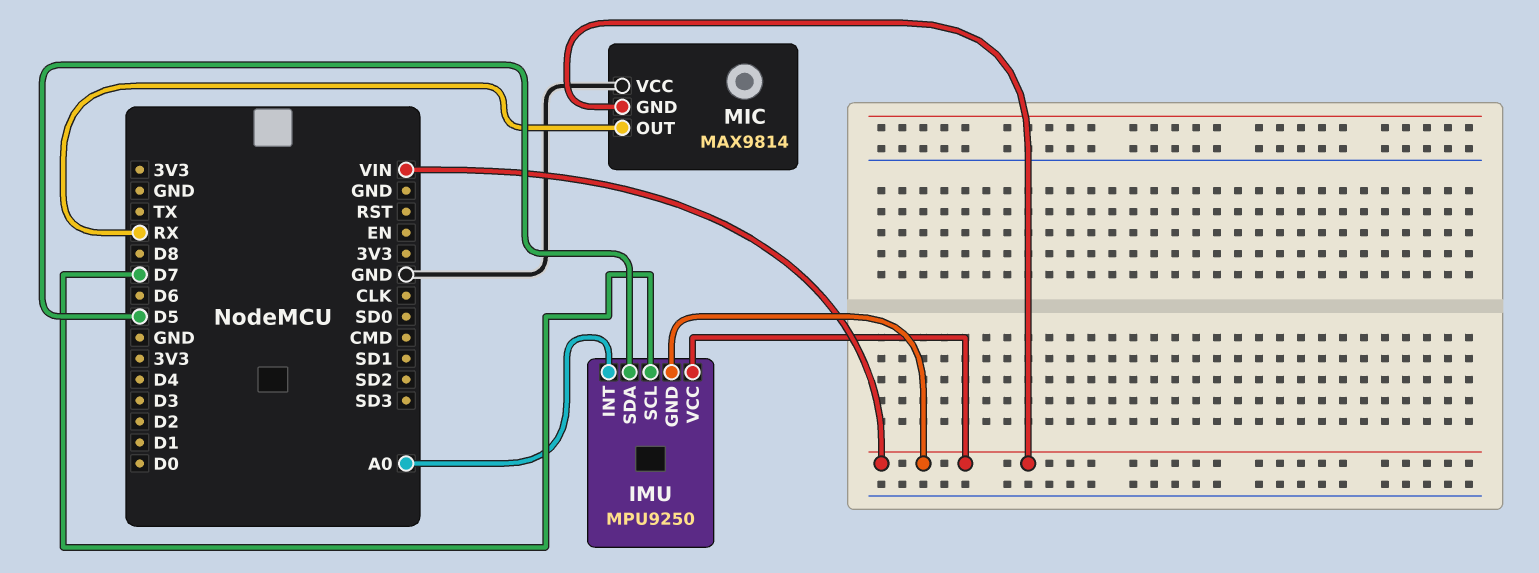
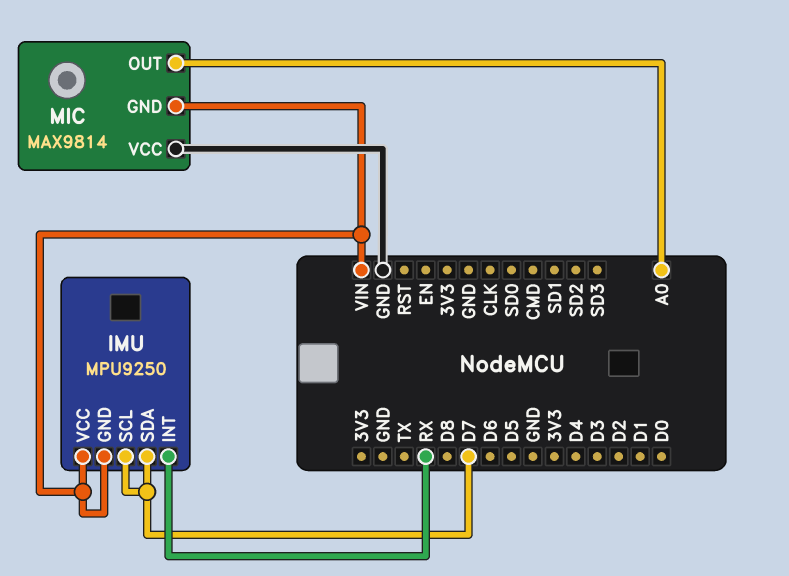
IMU pin INT: A0 -> RX
IMU pin SDA: D5 -> D7
MIC pin OUT: RX -> A0

